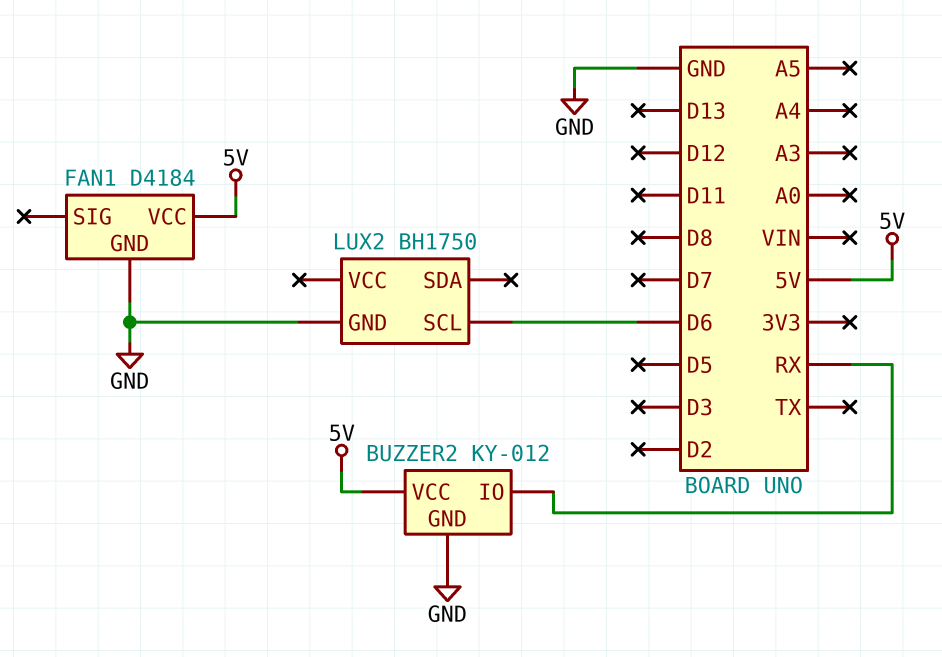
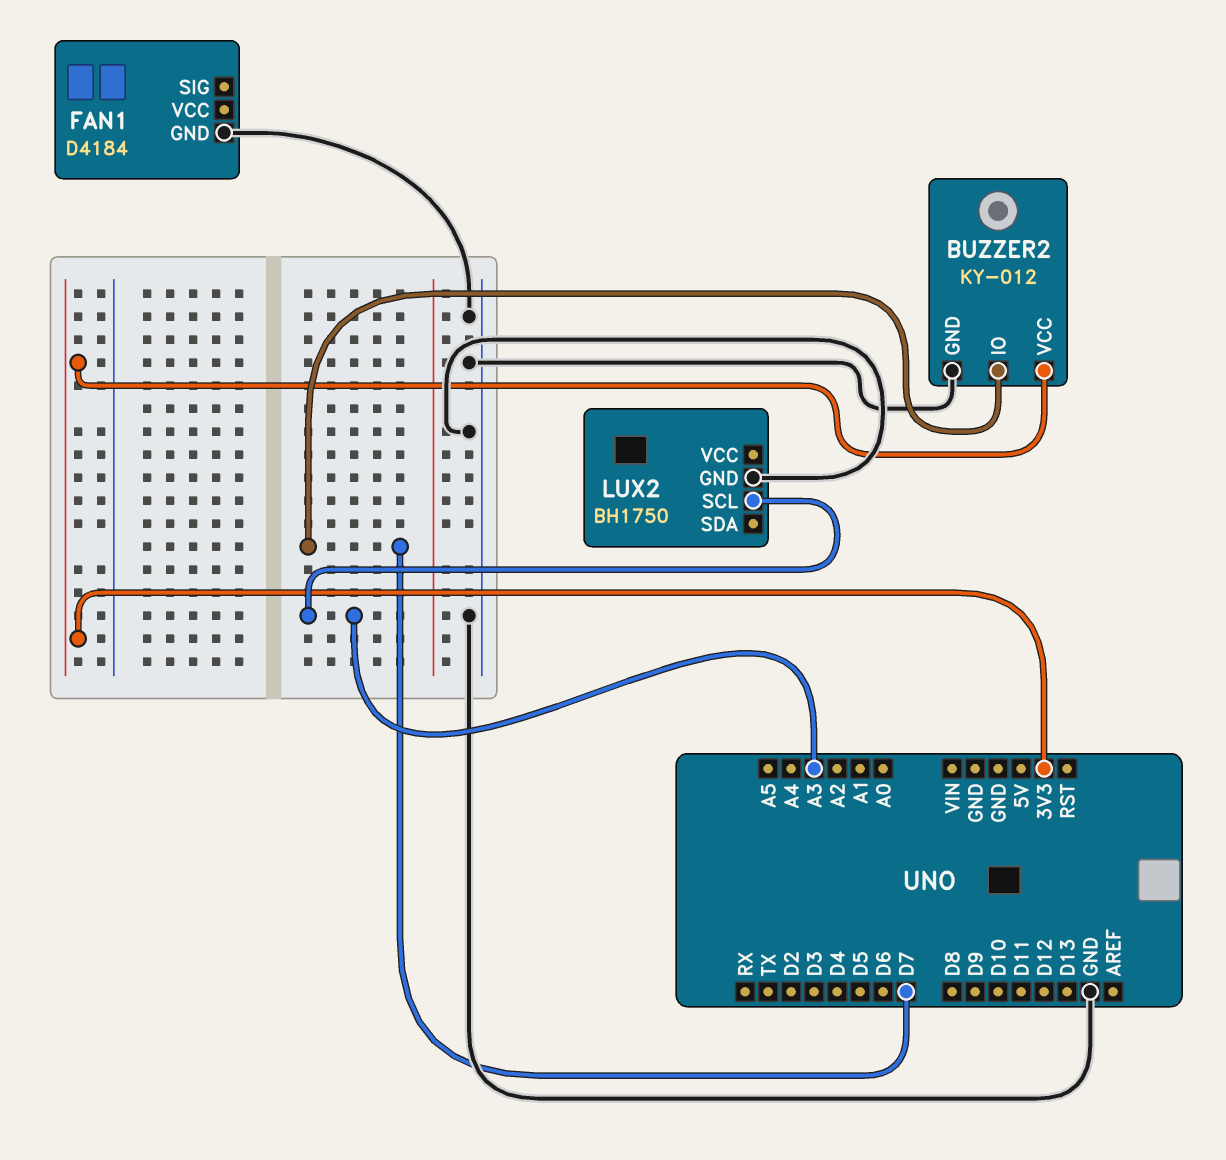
BUZZER2 pin IO: RX -> D7
BUZZER2 pin VCC: 5V -> 3V3
FAN1 pin VCC: 5V -> none
LUX2 pin SCL: D6 -> A3

